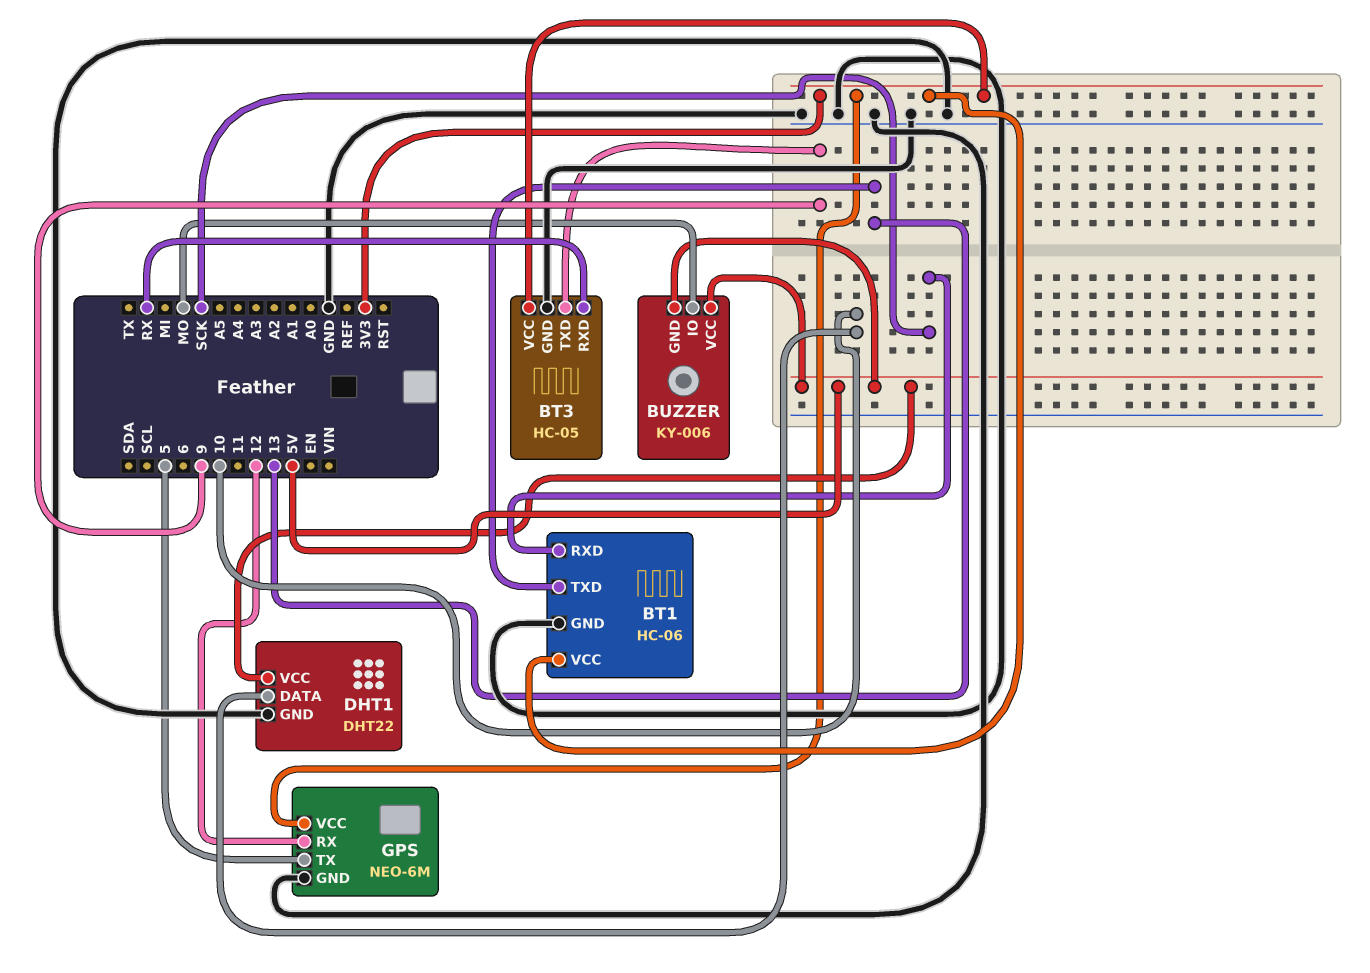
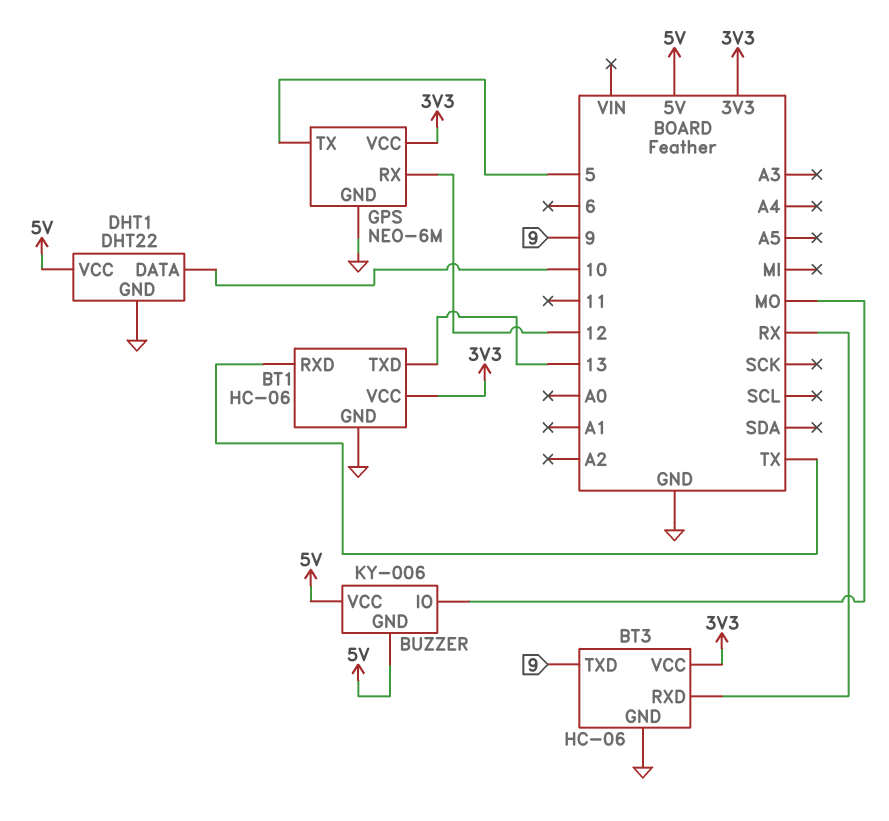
BT1 pin RXD: SCK -> TX
BT3: HC-05 -> HC-06

